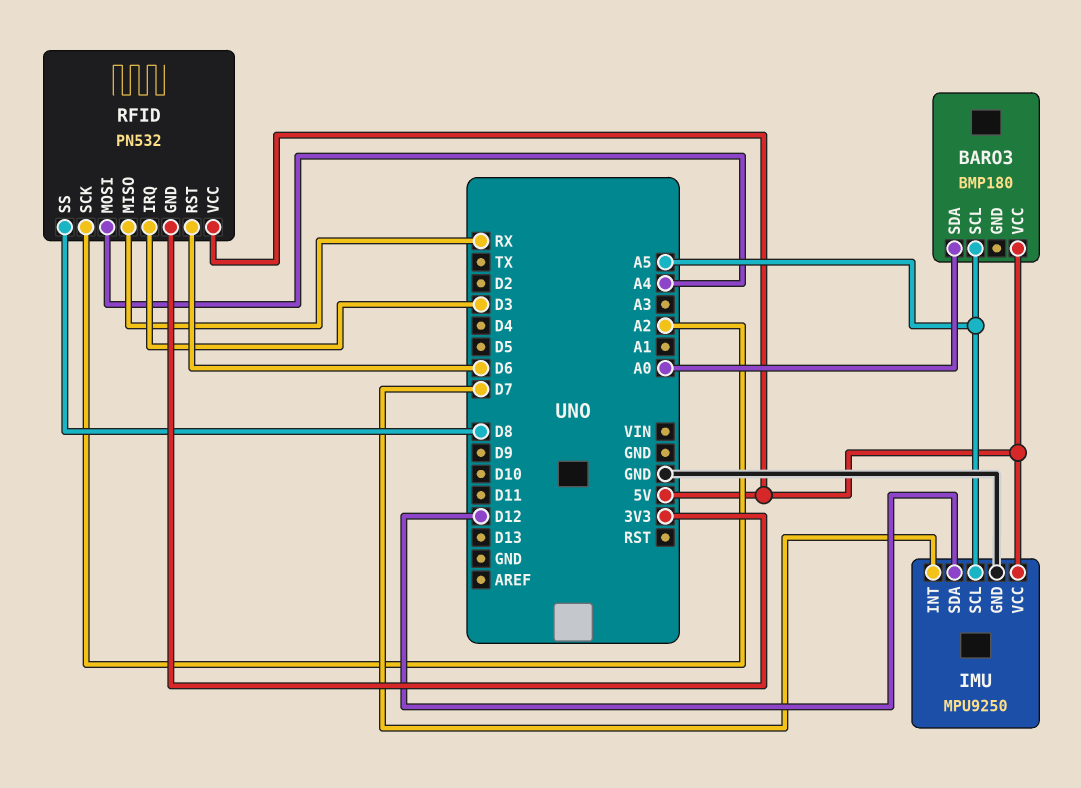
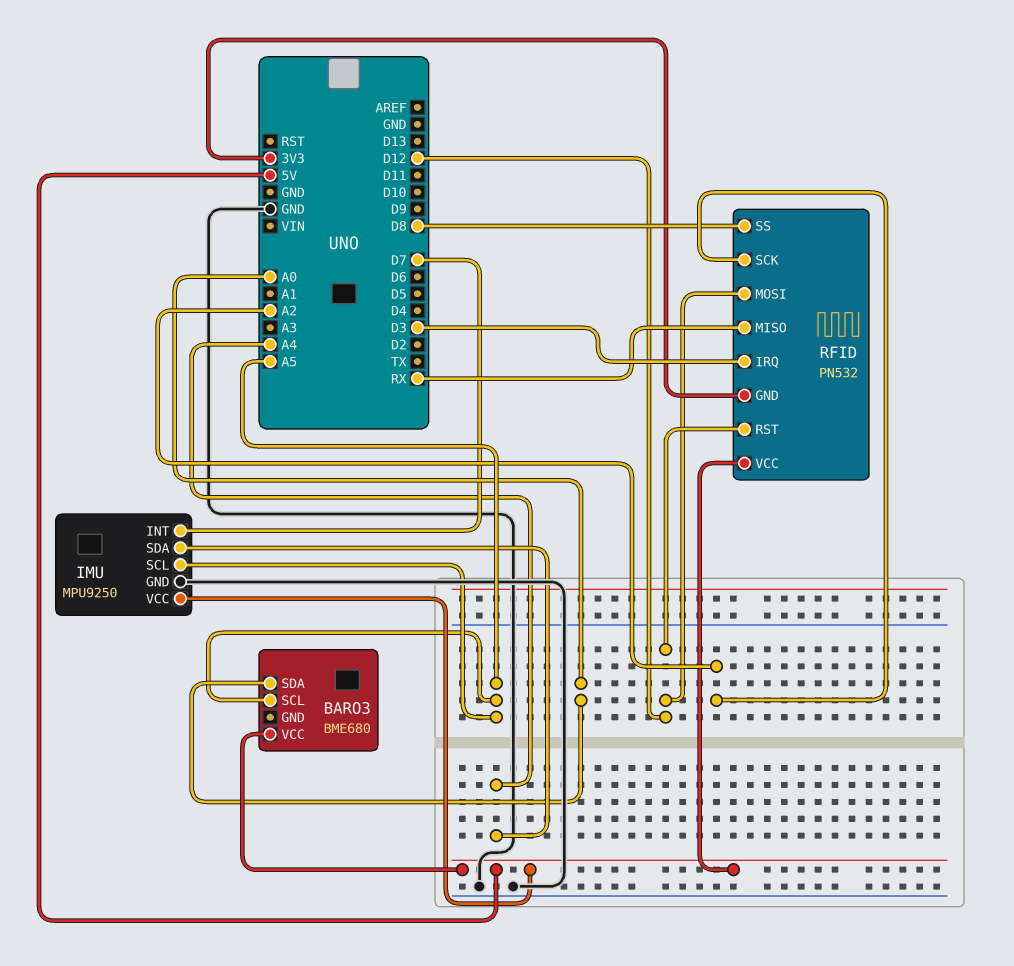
BARO3: BMP180 -> BME680
IMU pin SDA: D12 -> A4
RFID pin MOSI: A4 -> D12
RFID pin RST: D6 -> D12

